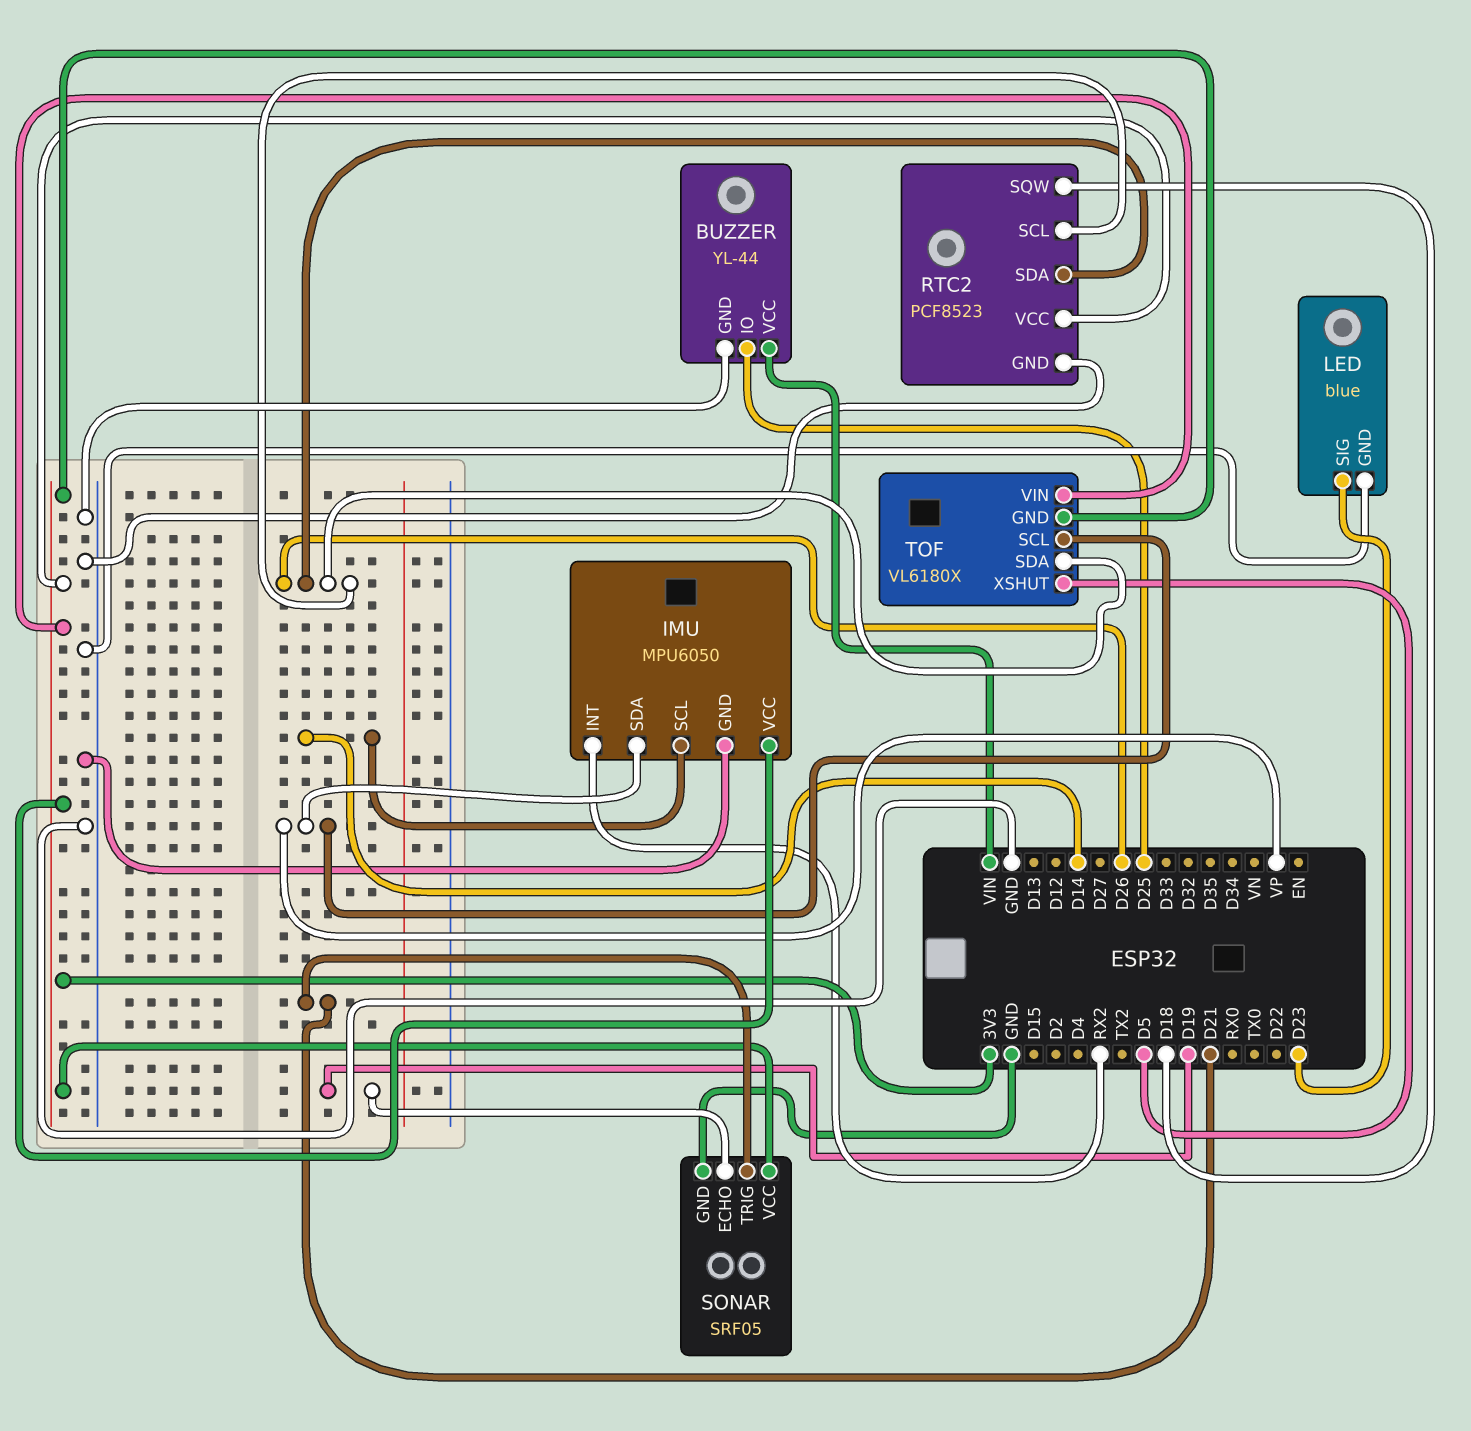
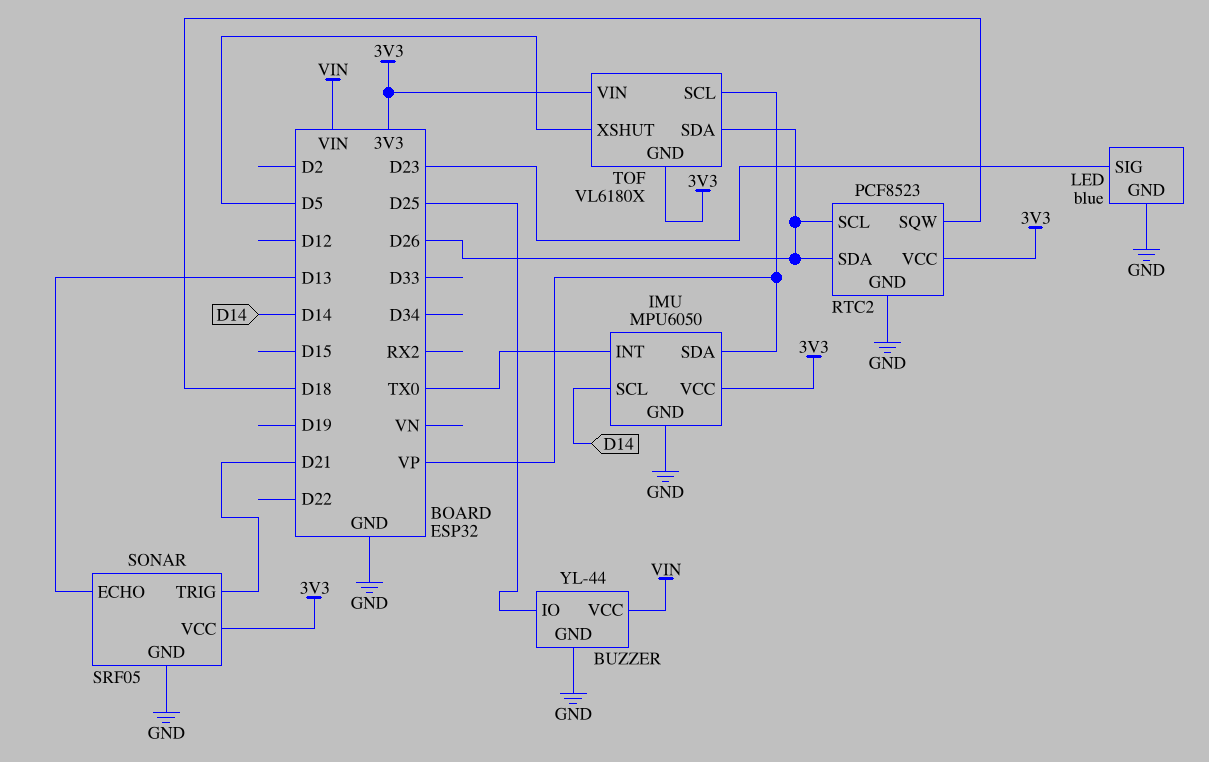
IMU pin INT: RX2 -> TX0
SONAR pin ECHO: D19 -> D13

